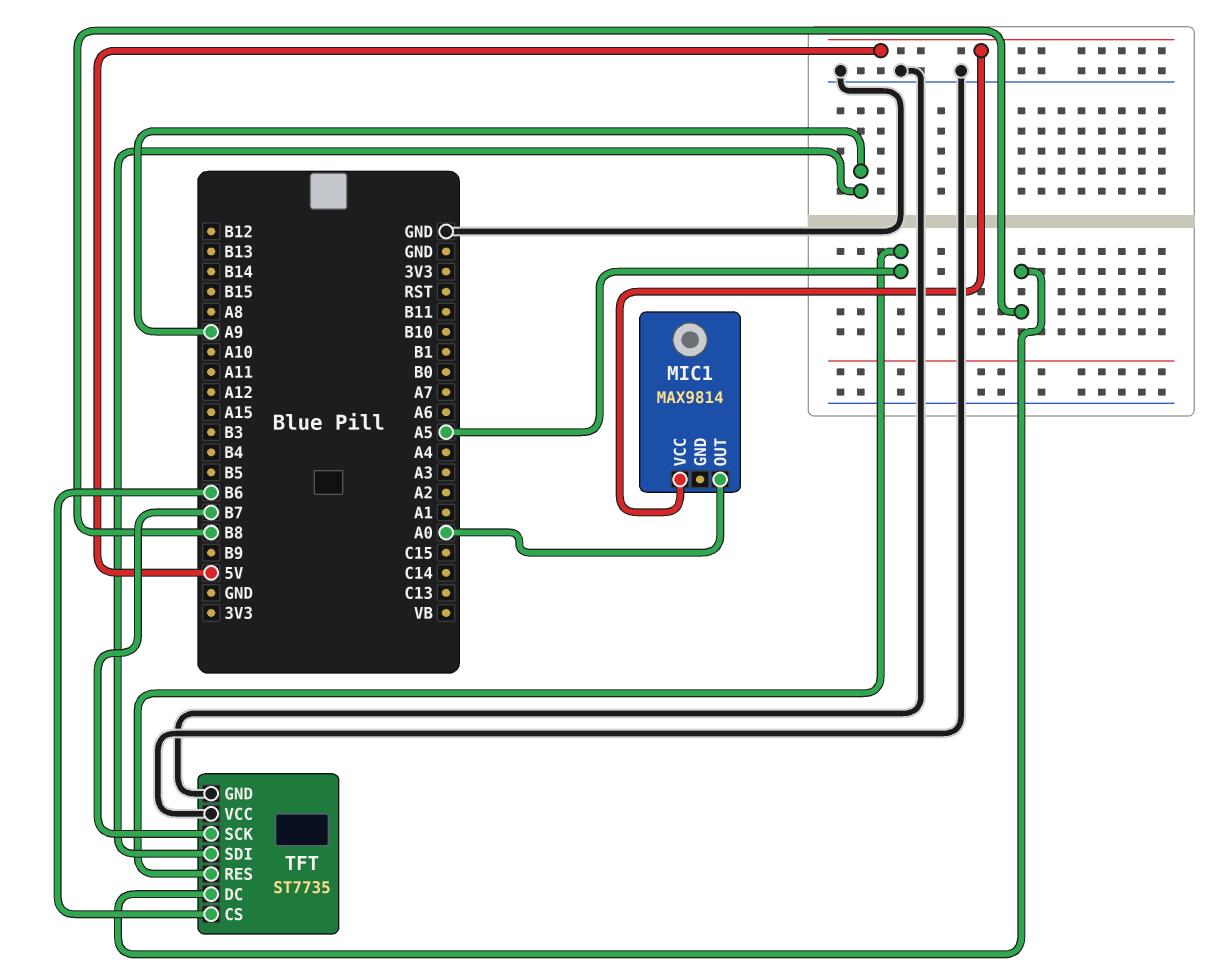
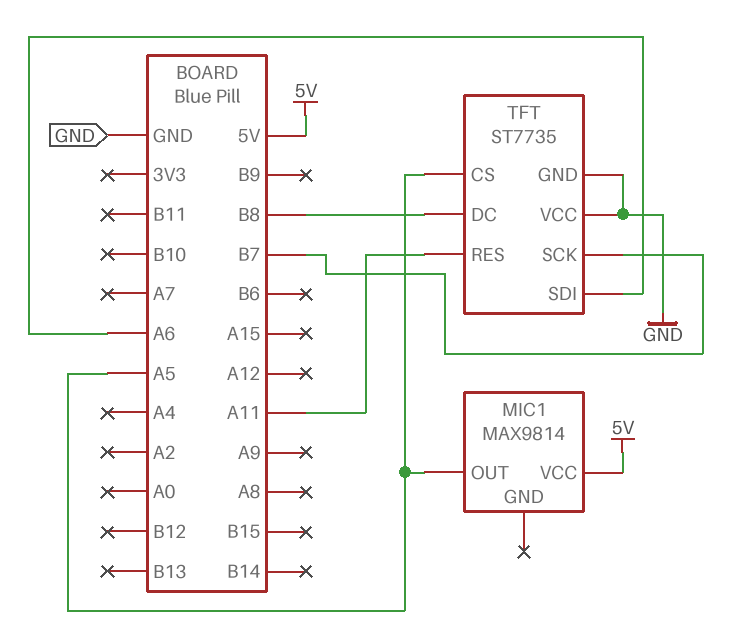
MIC1 pin OUT: A0 -> A5
TFT pin CS: B6 -> A5
TFT pin RES: A5 -> A11
TFT pin SDI: A9 -> A6

